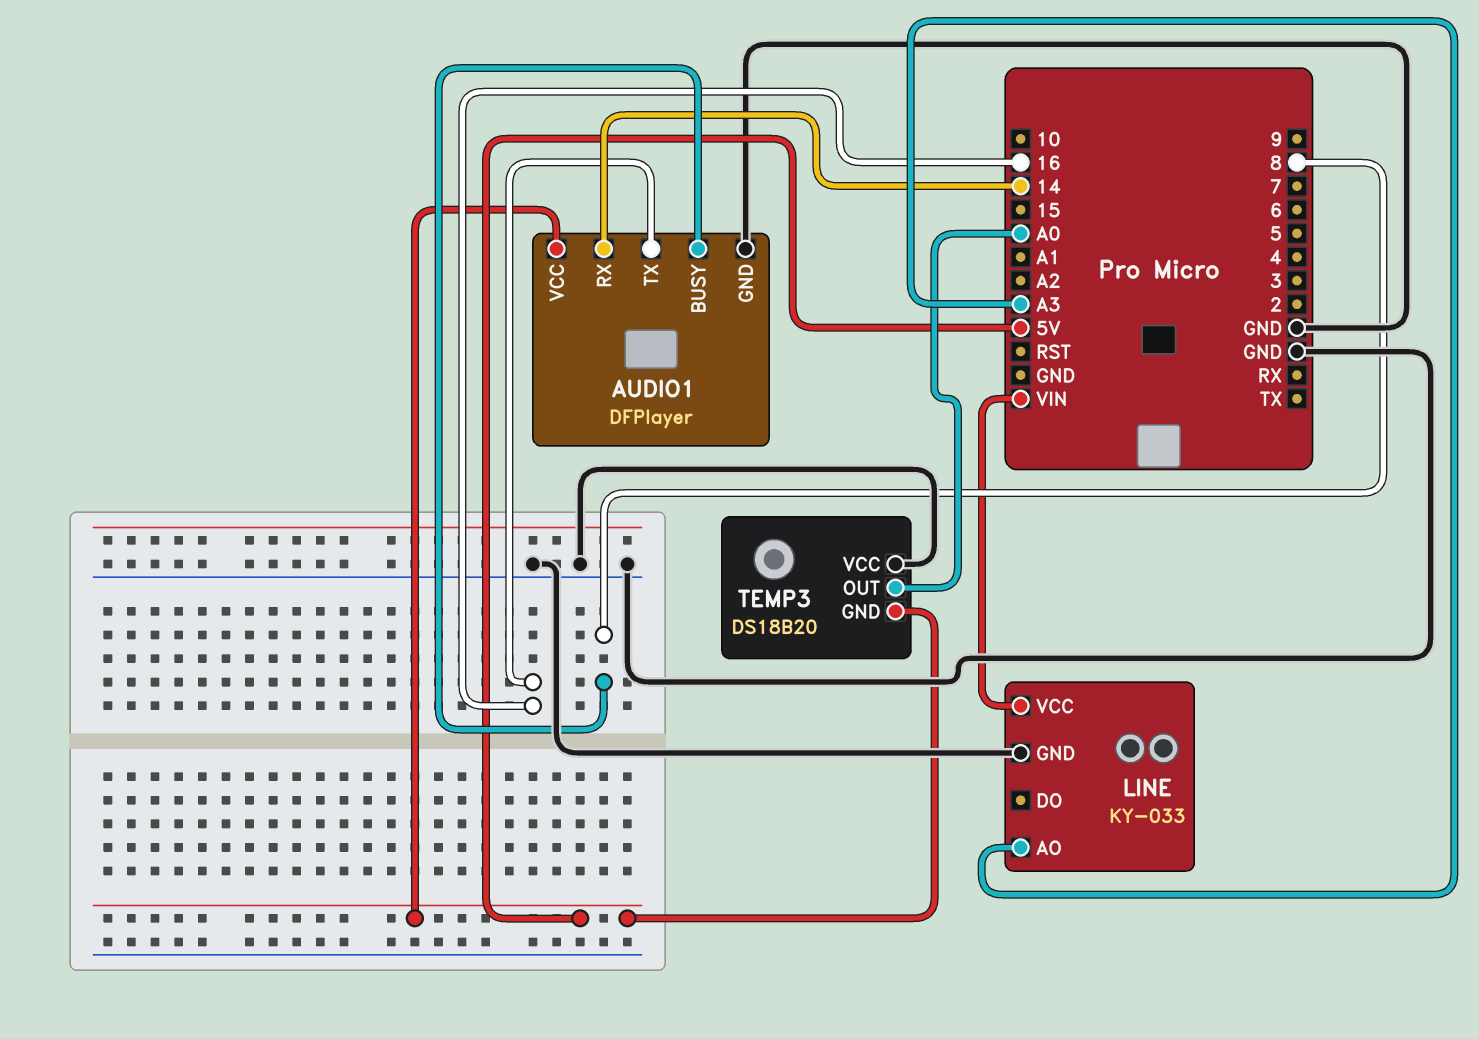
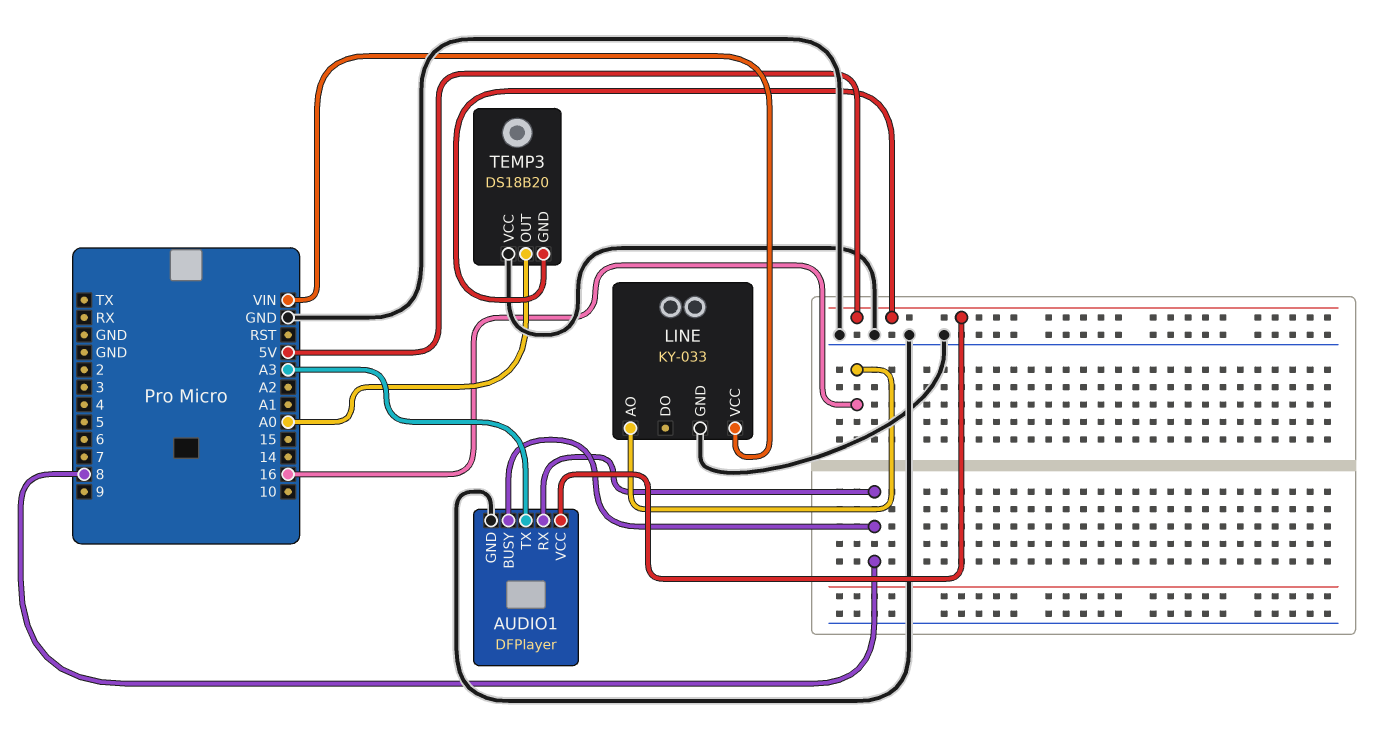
AUDIO1 pin RX: 14 -> 8
AUDIO1 pin TX: 16 -> A3
LINE pin AO: A3 -> 16

